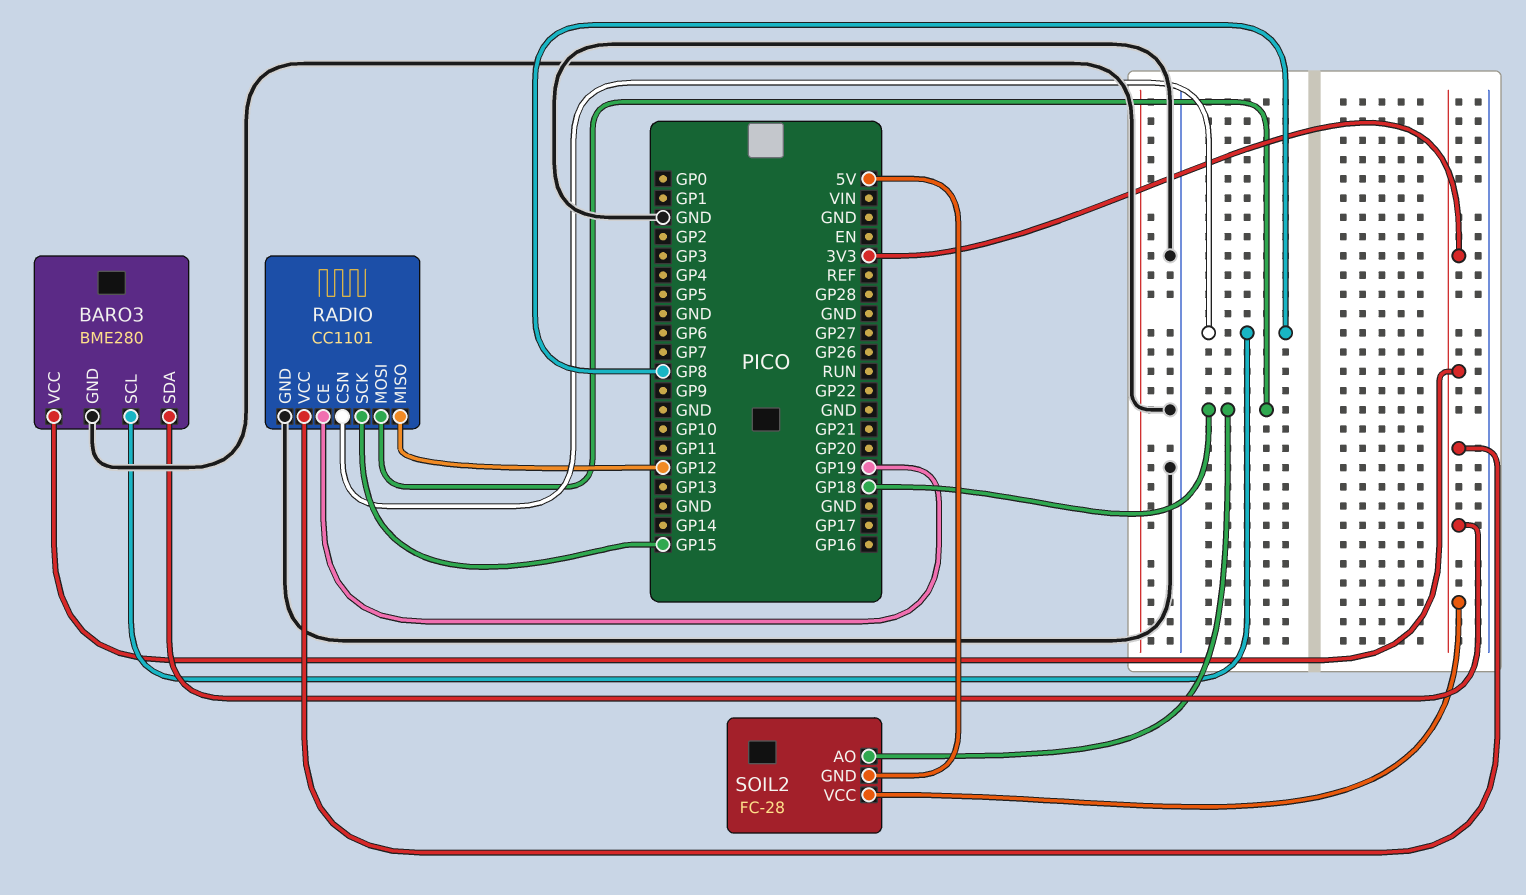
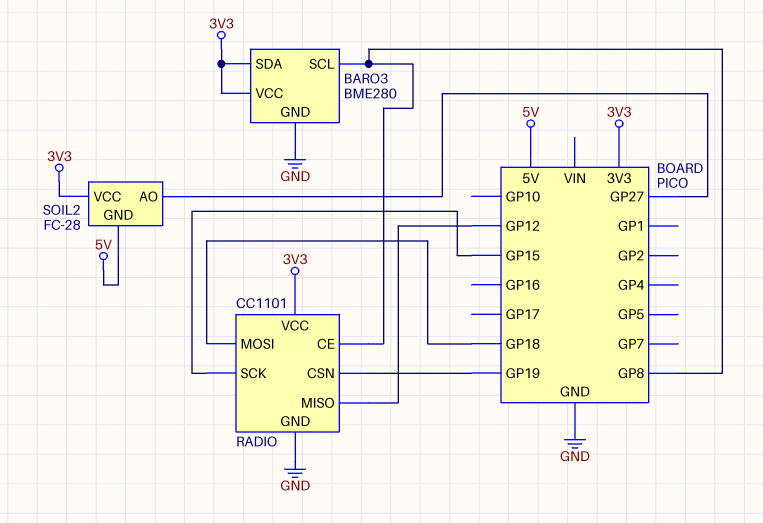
RADIO pin CE: GP19 -> GP8
RADIO pin CSN: GP8 -> GP19
SOIL2 pin AO: GP18 -> GP27

